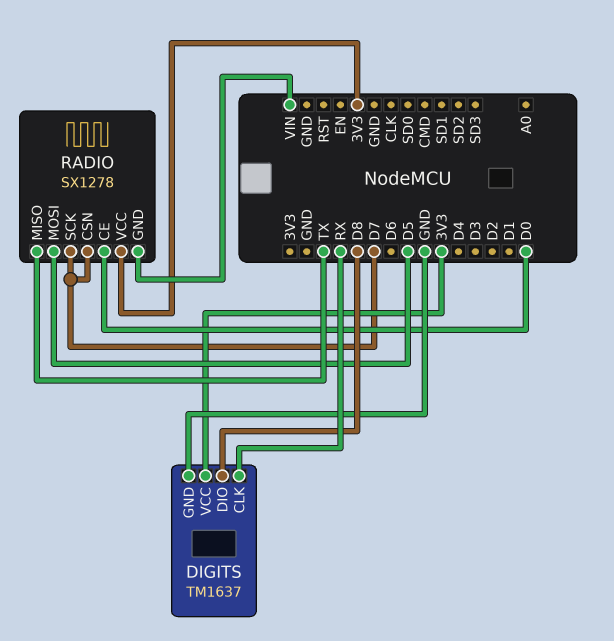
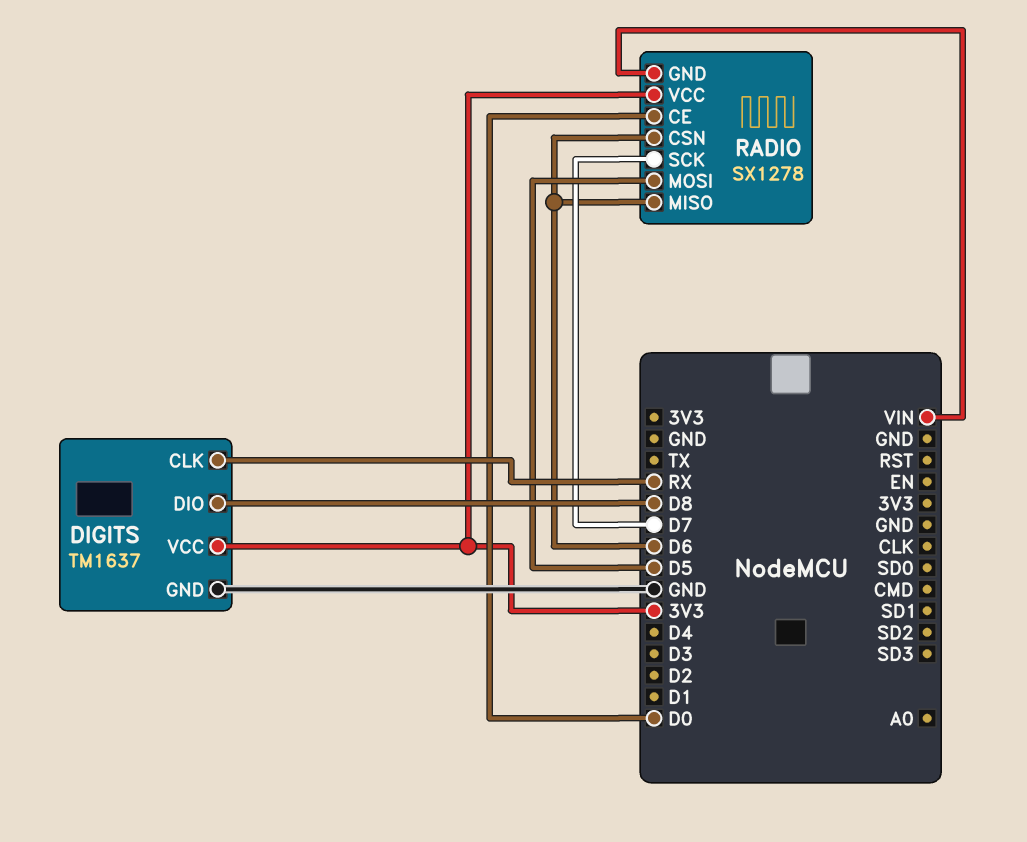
RADIO pin CSN: D7 -> D6
RADIO pin MISO: TX -> D6

